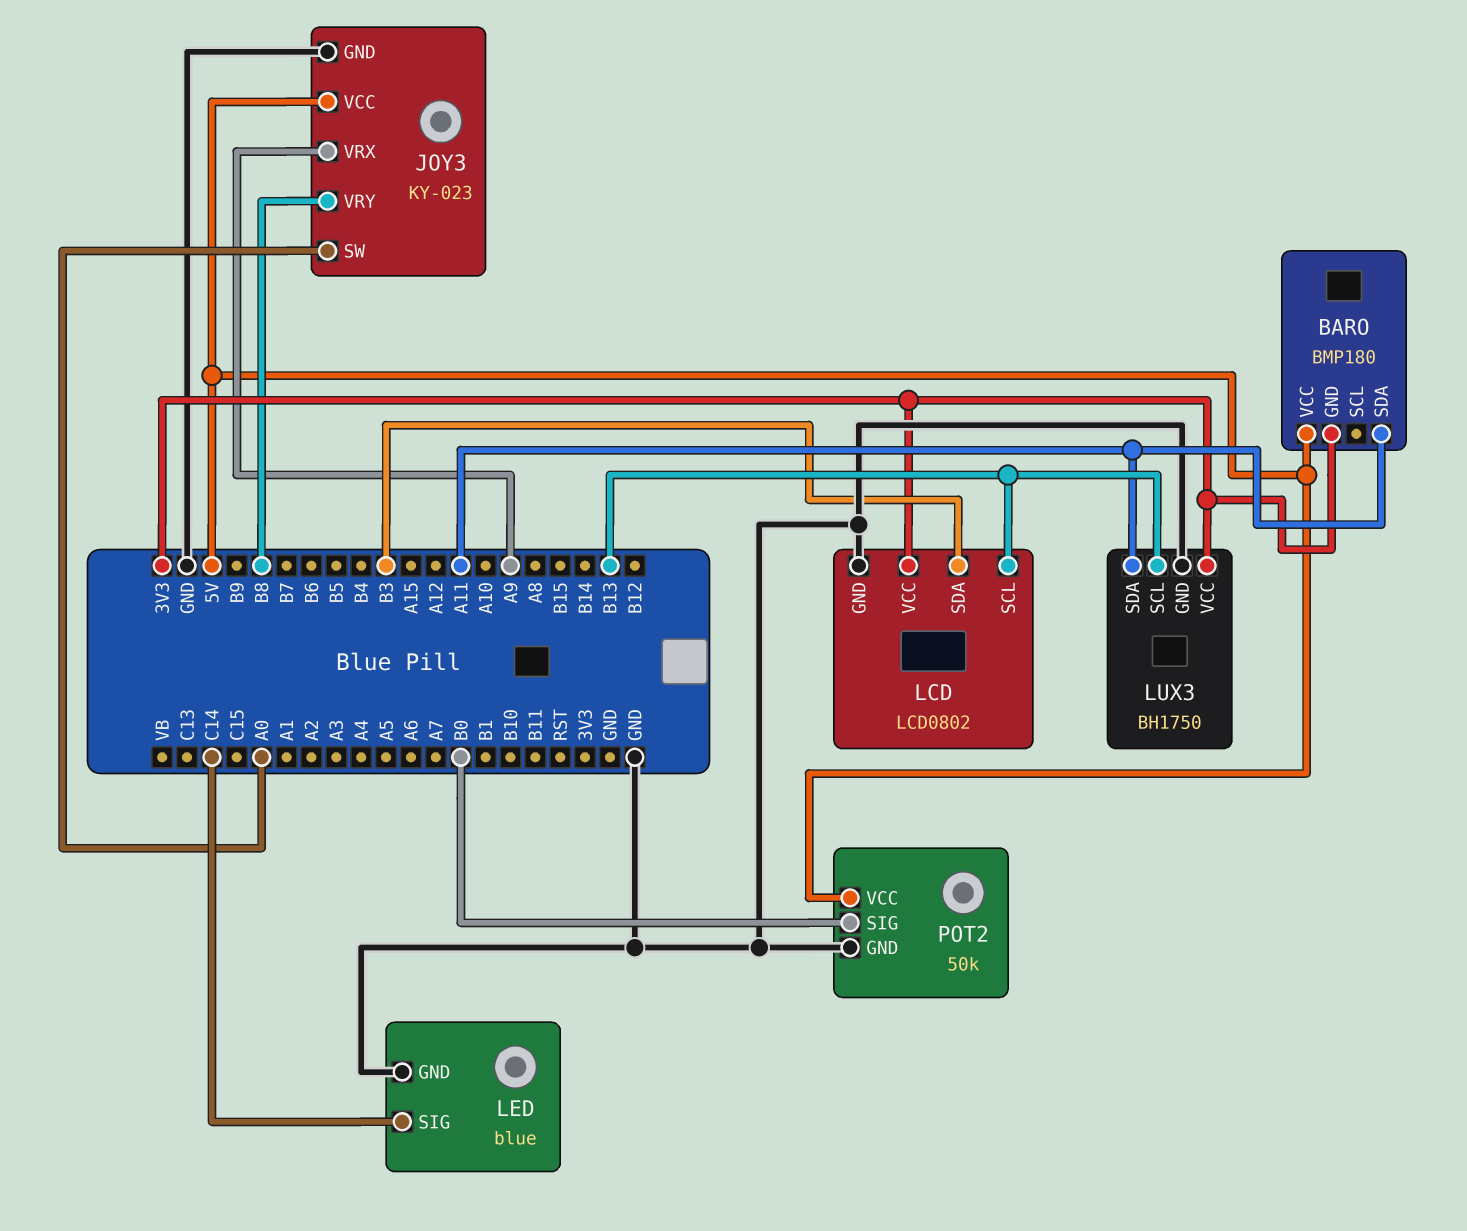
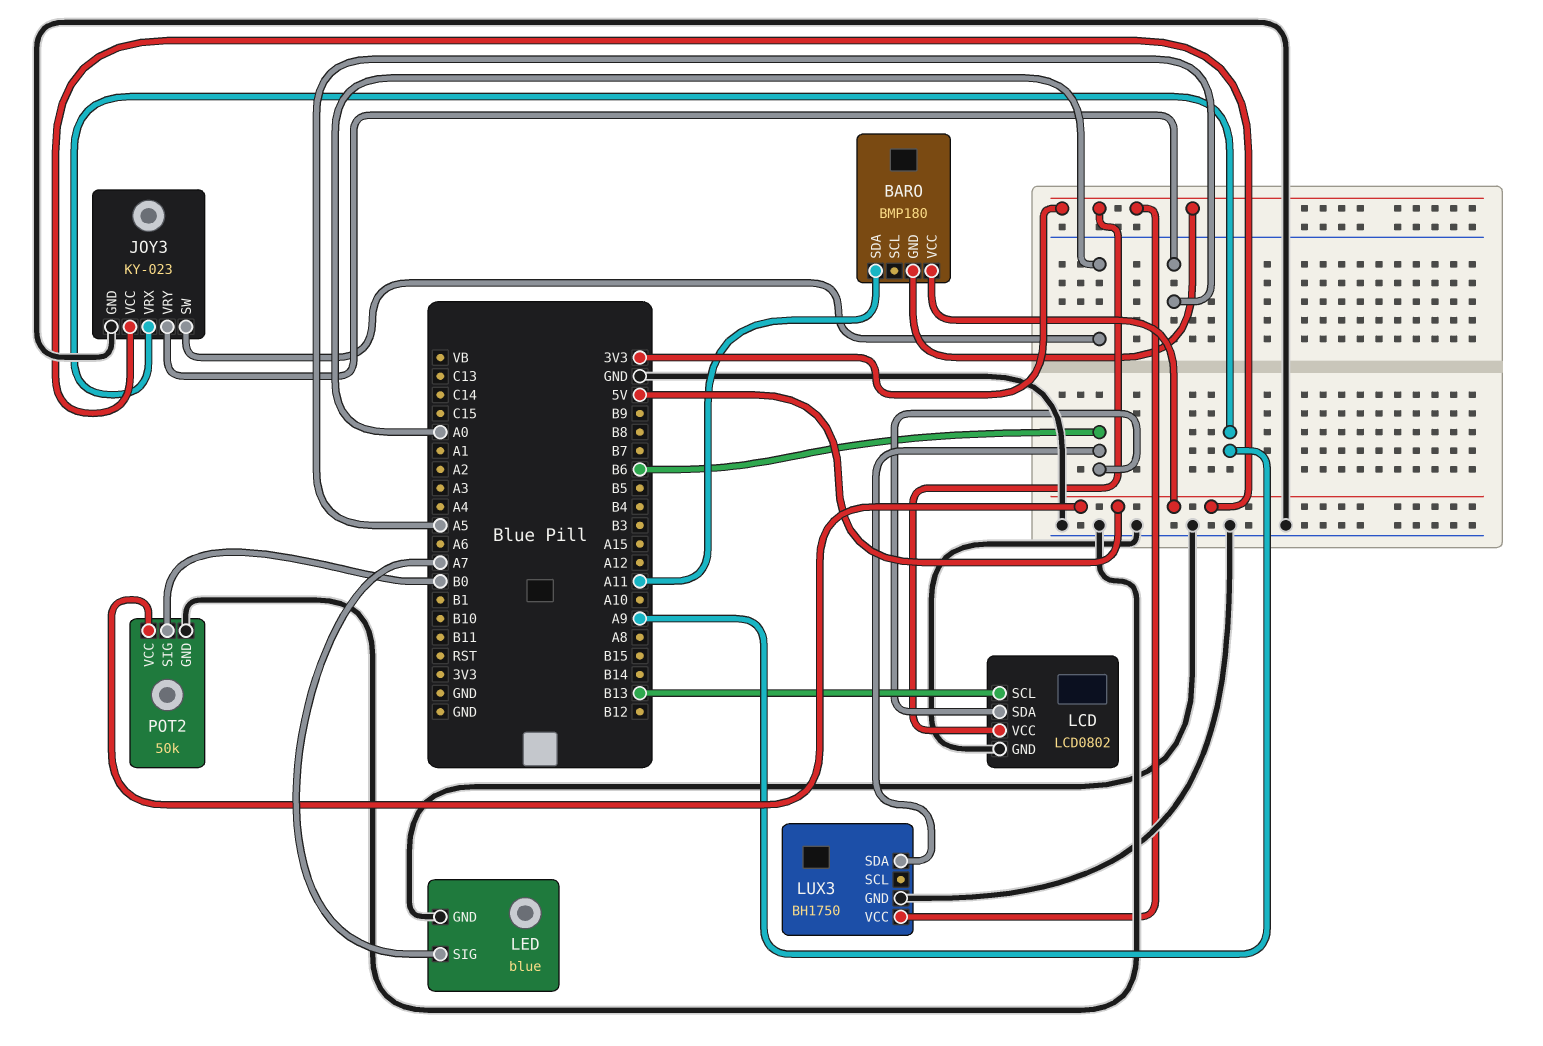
JOY3 pin VRY: B8 -> A5
LCD pin SDA: B3 -> B6
LED pin SIG: C14 -> A7
LUX3 pin SCL: B13 -> none
LUX3 pin SDA: A11 -> B6

